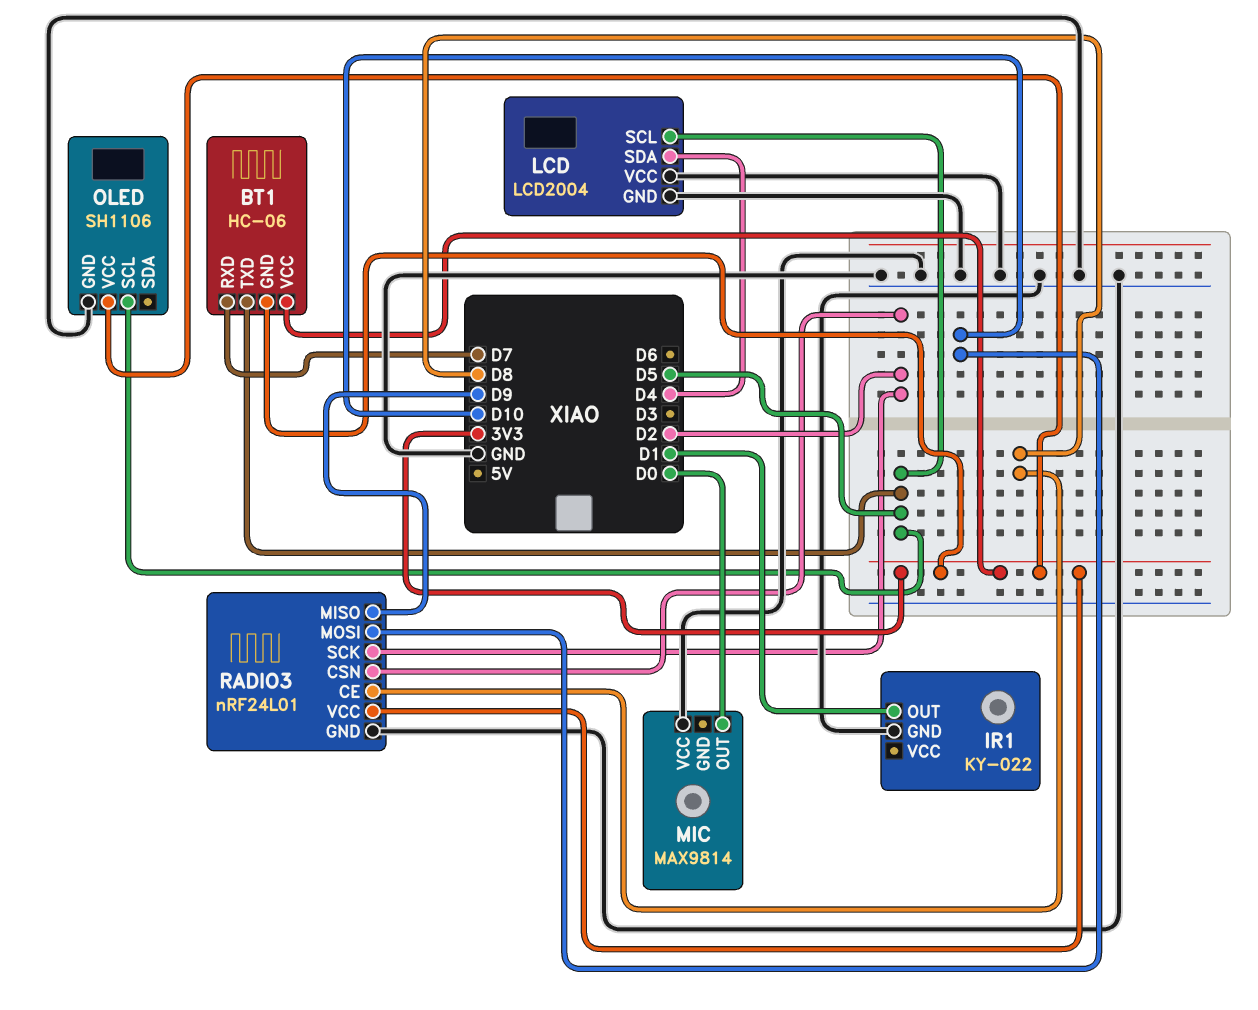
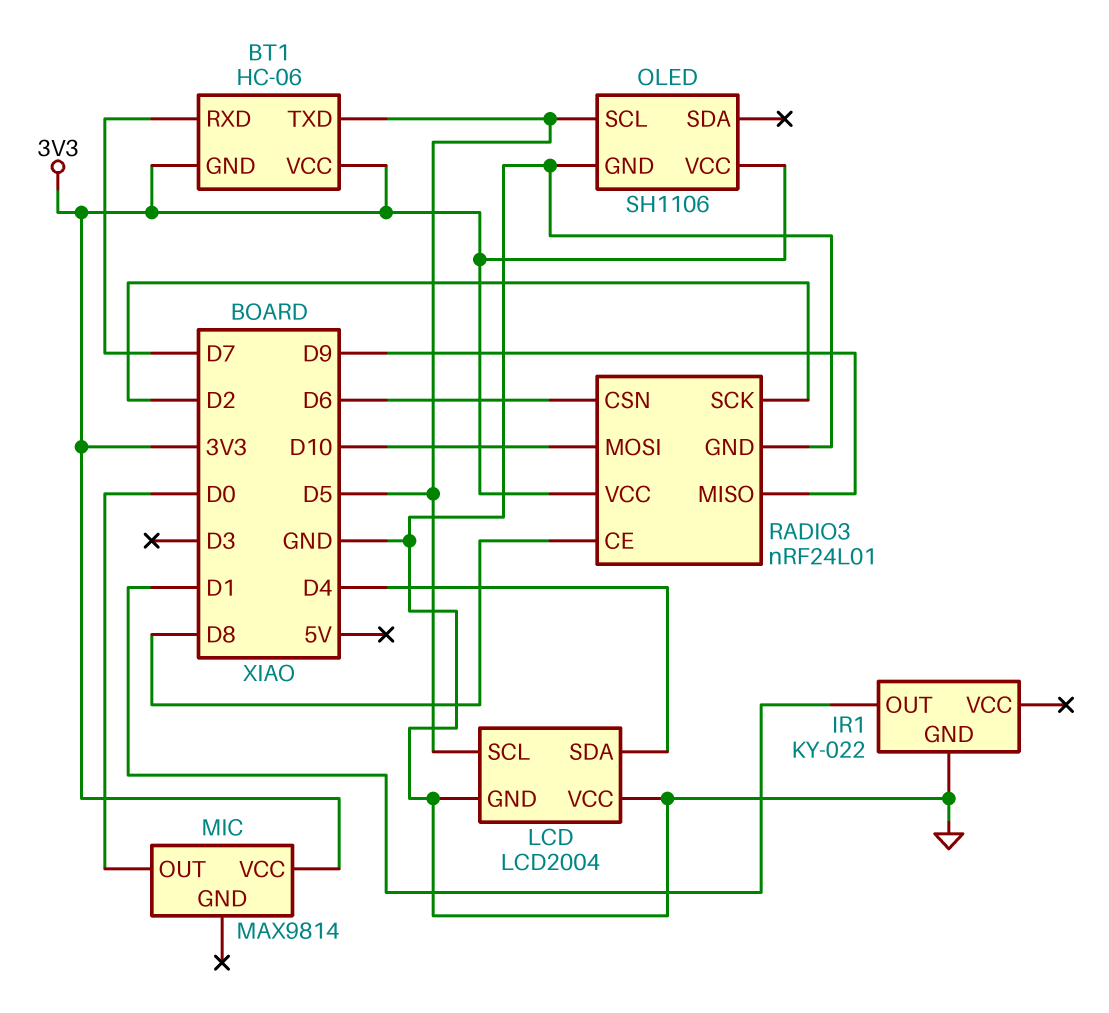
MIC pin VCC: GND -> 3V3
RADIO3 pin CSN: D2 -> D6

